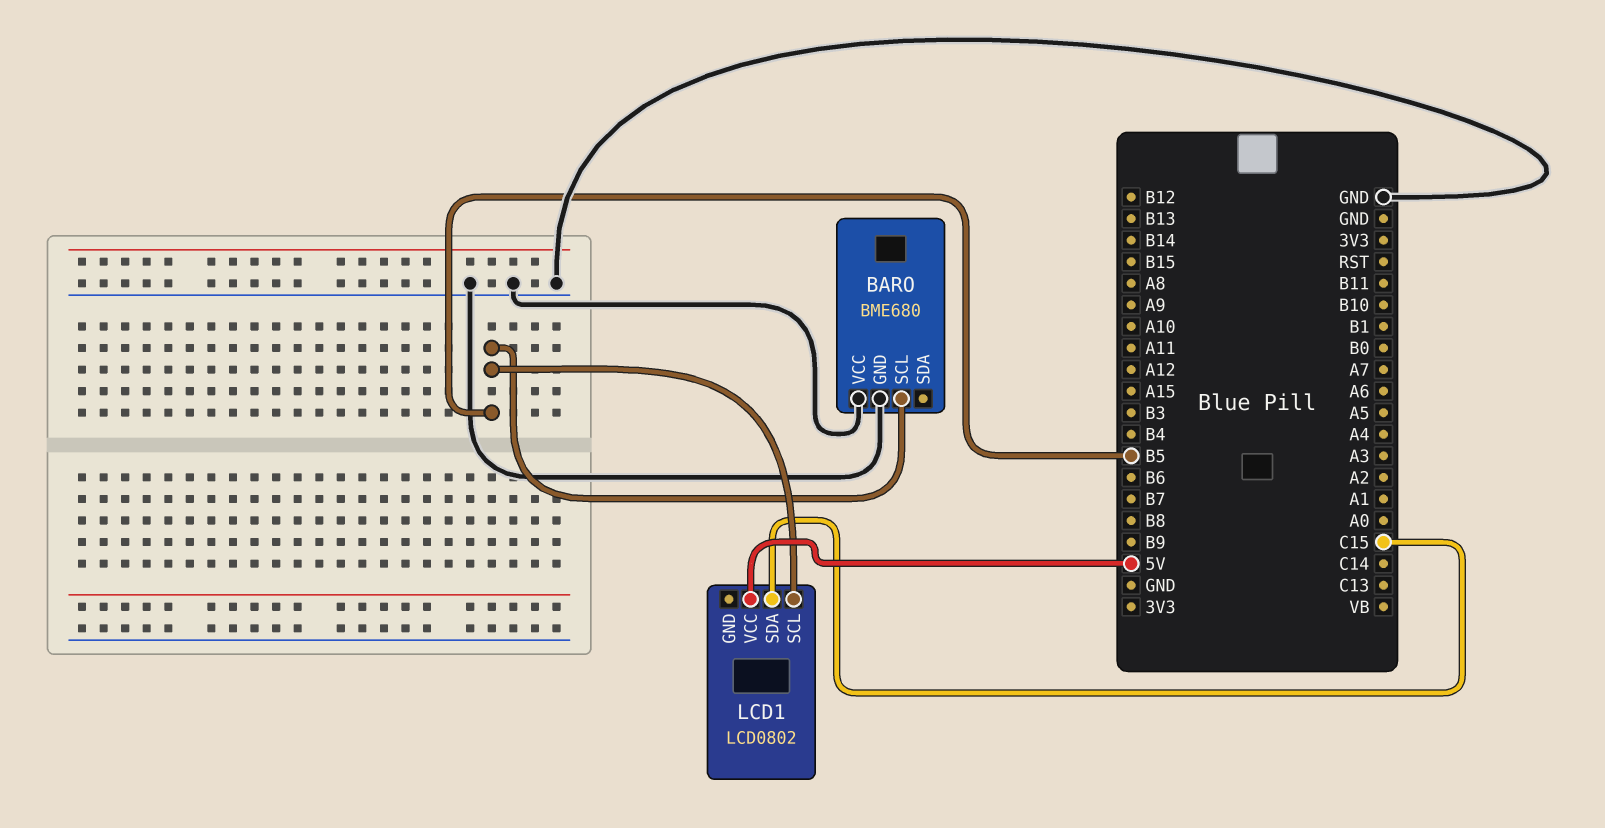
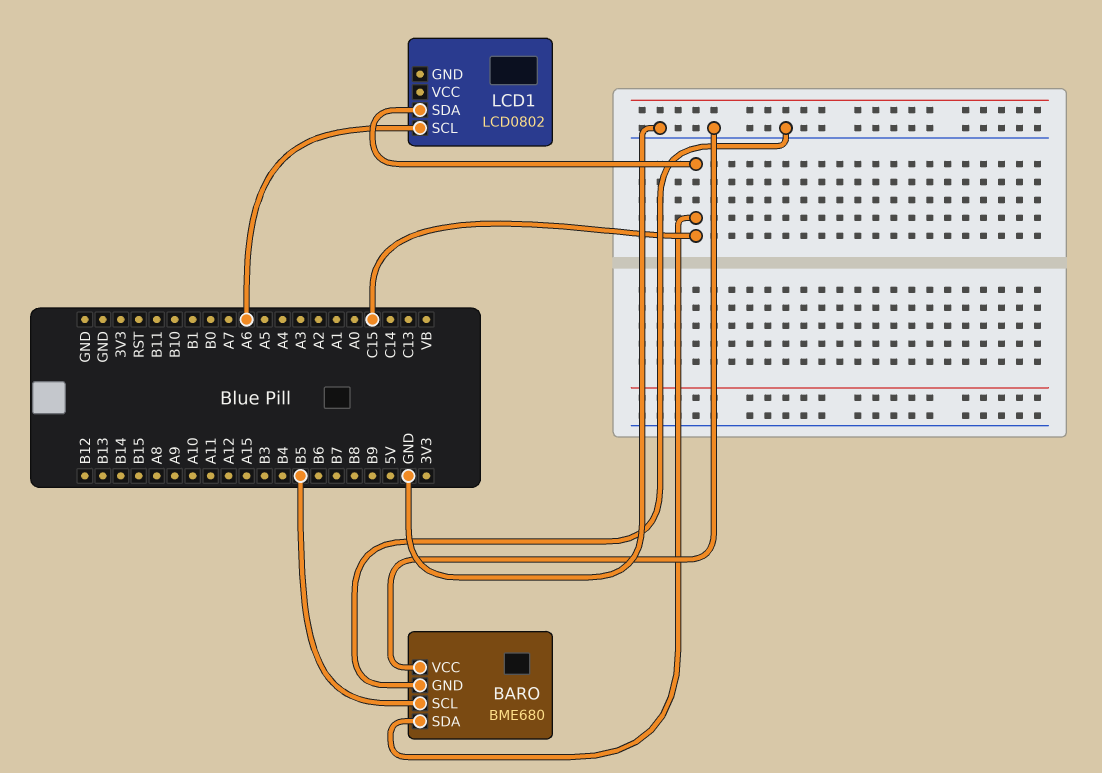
BARO pin SDA: none -> C15
LCD1 pin SCL: B5 -> A6
LCD1 pin VCC: 5V -> none

